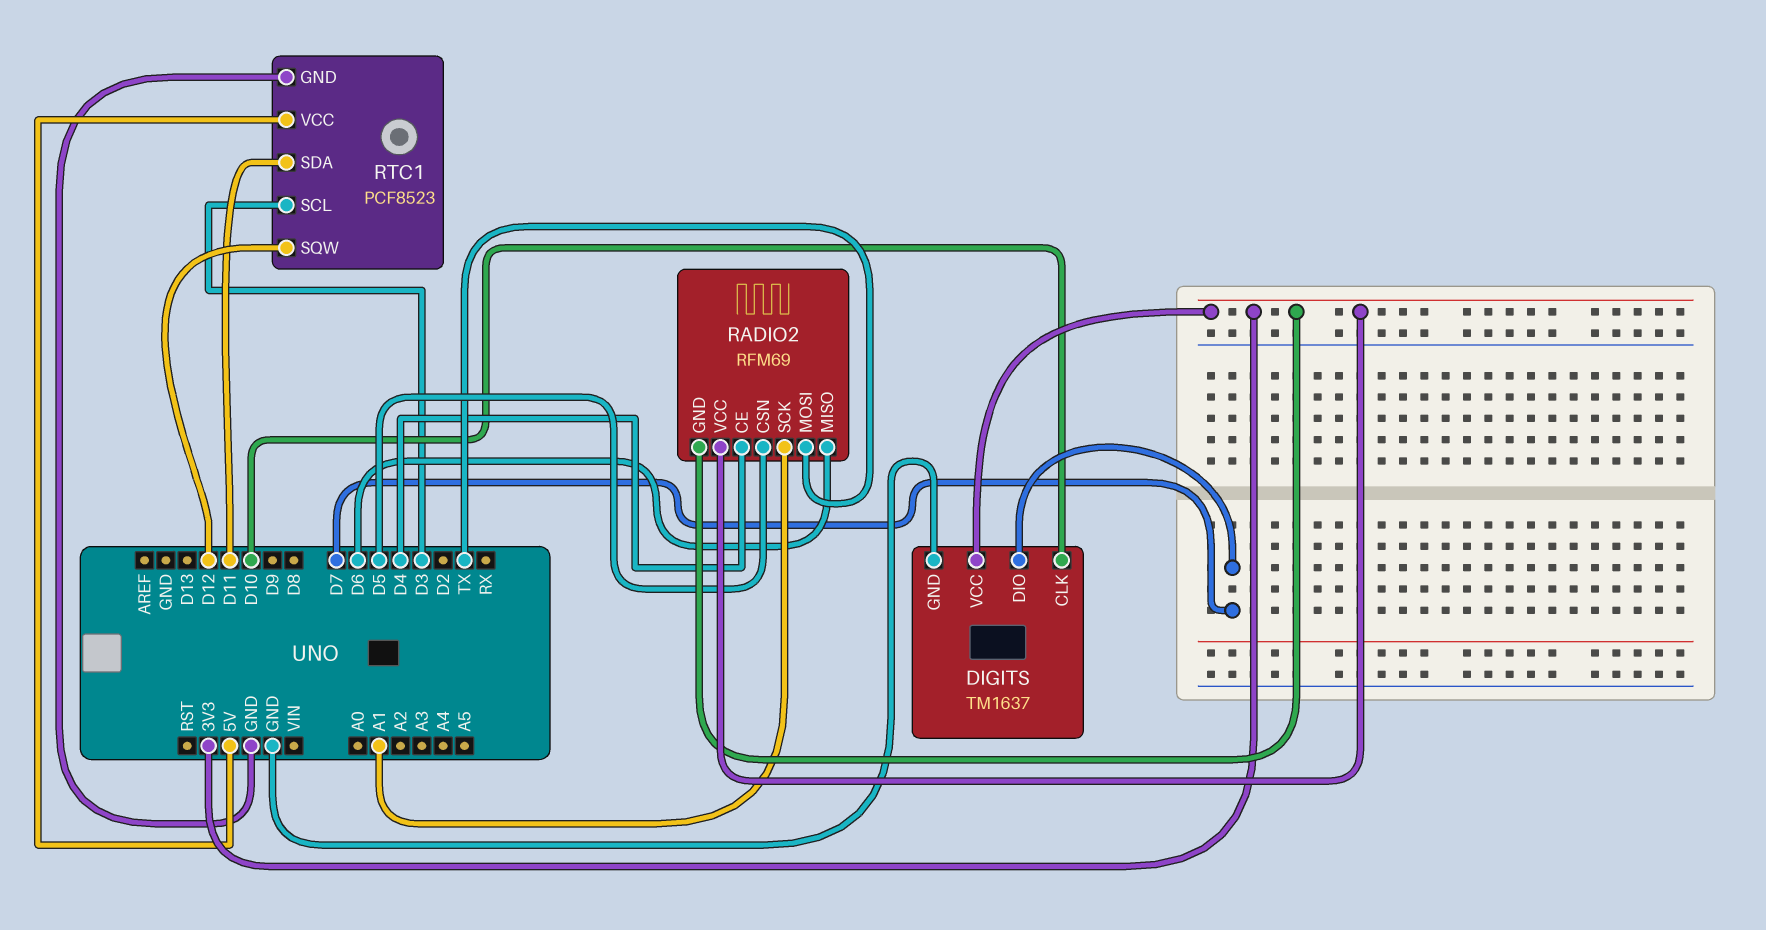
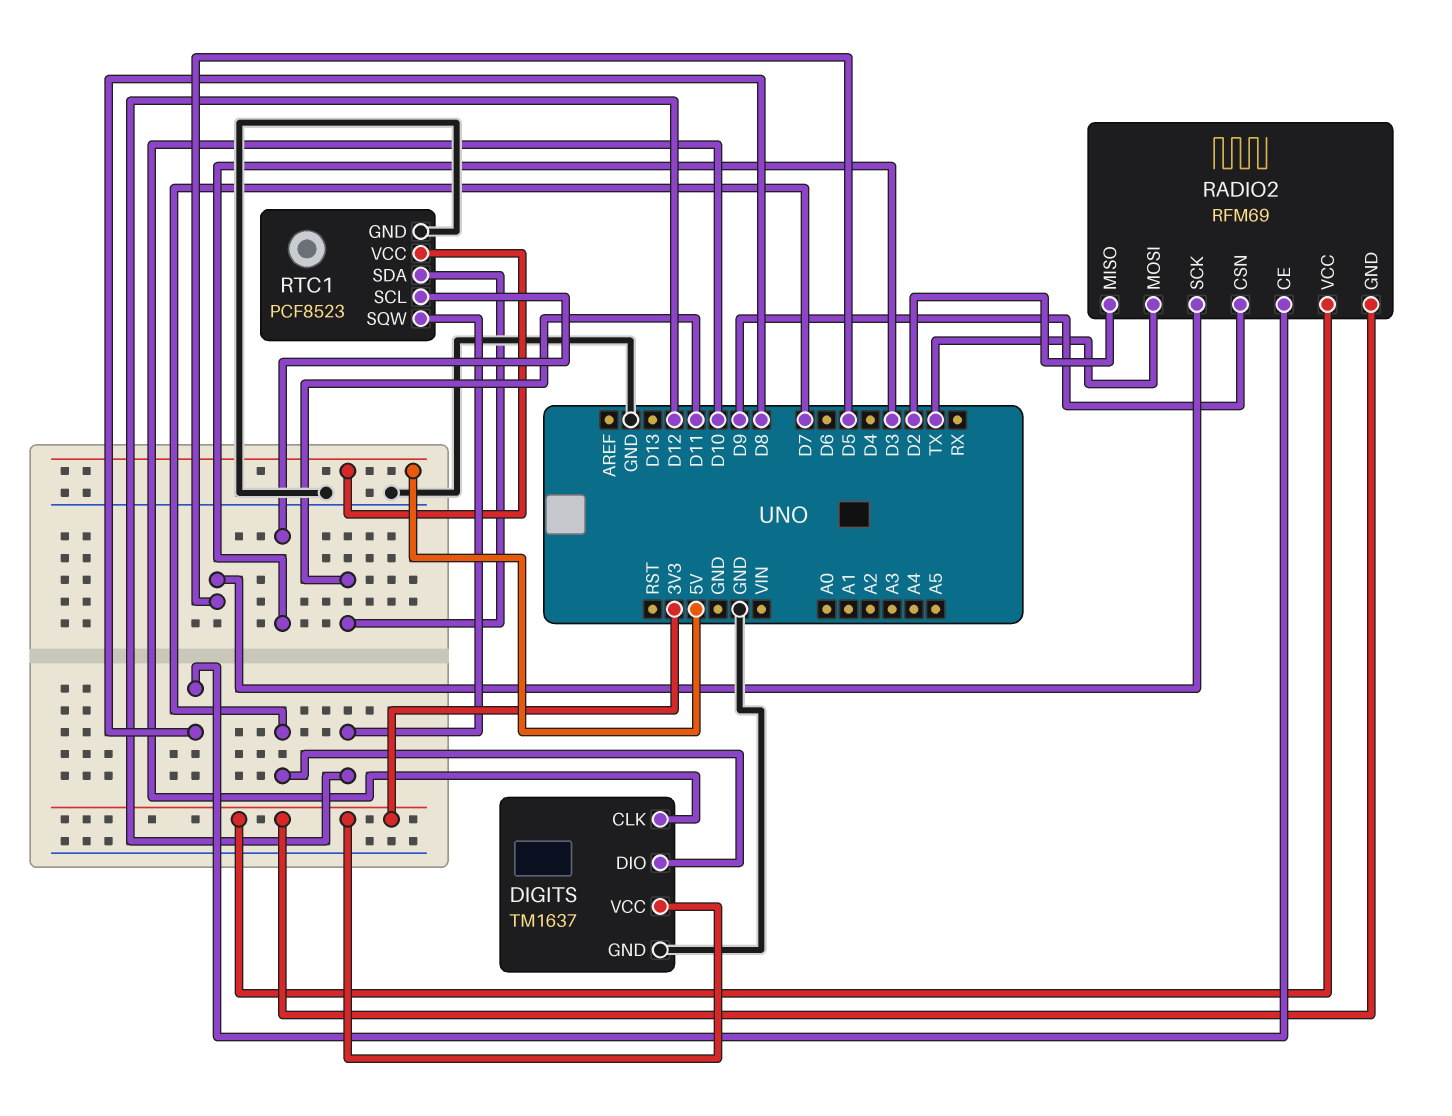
RADIO2 pin CE: D4 -> D8
RADIO2 pin CSN: D5 -> D9
RADIO2 pin MISO: D6 -> D2
RADIO2 pin SCK: A1 -> D5

